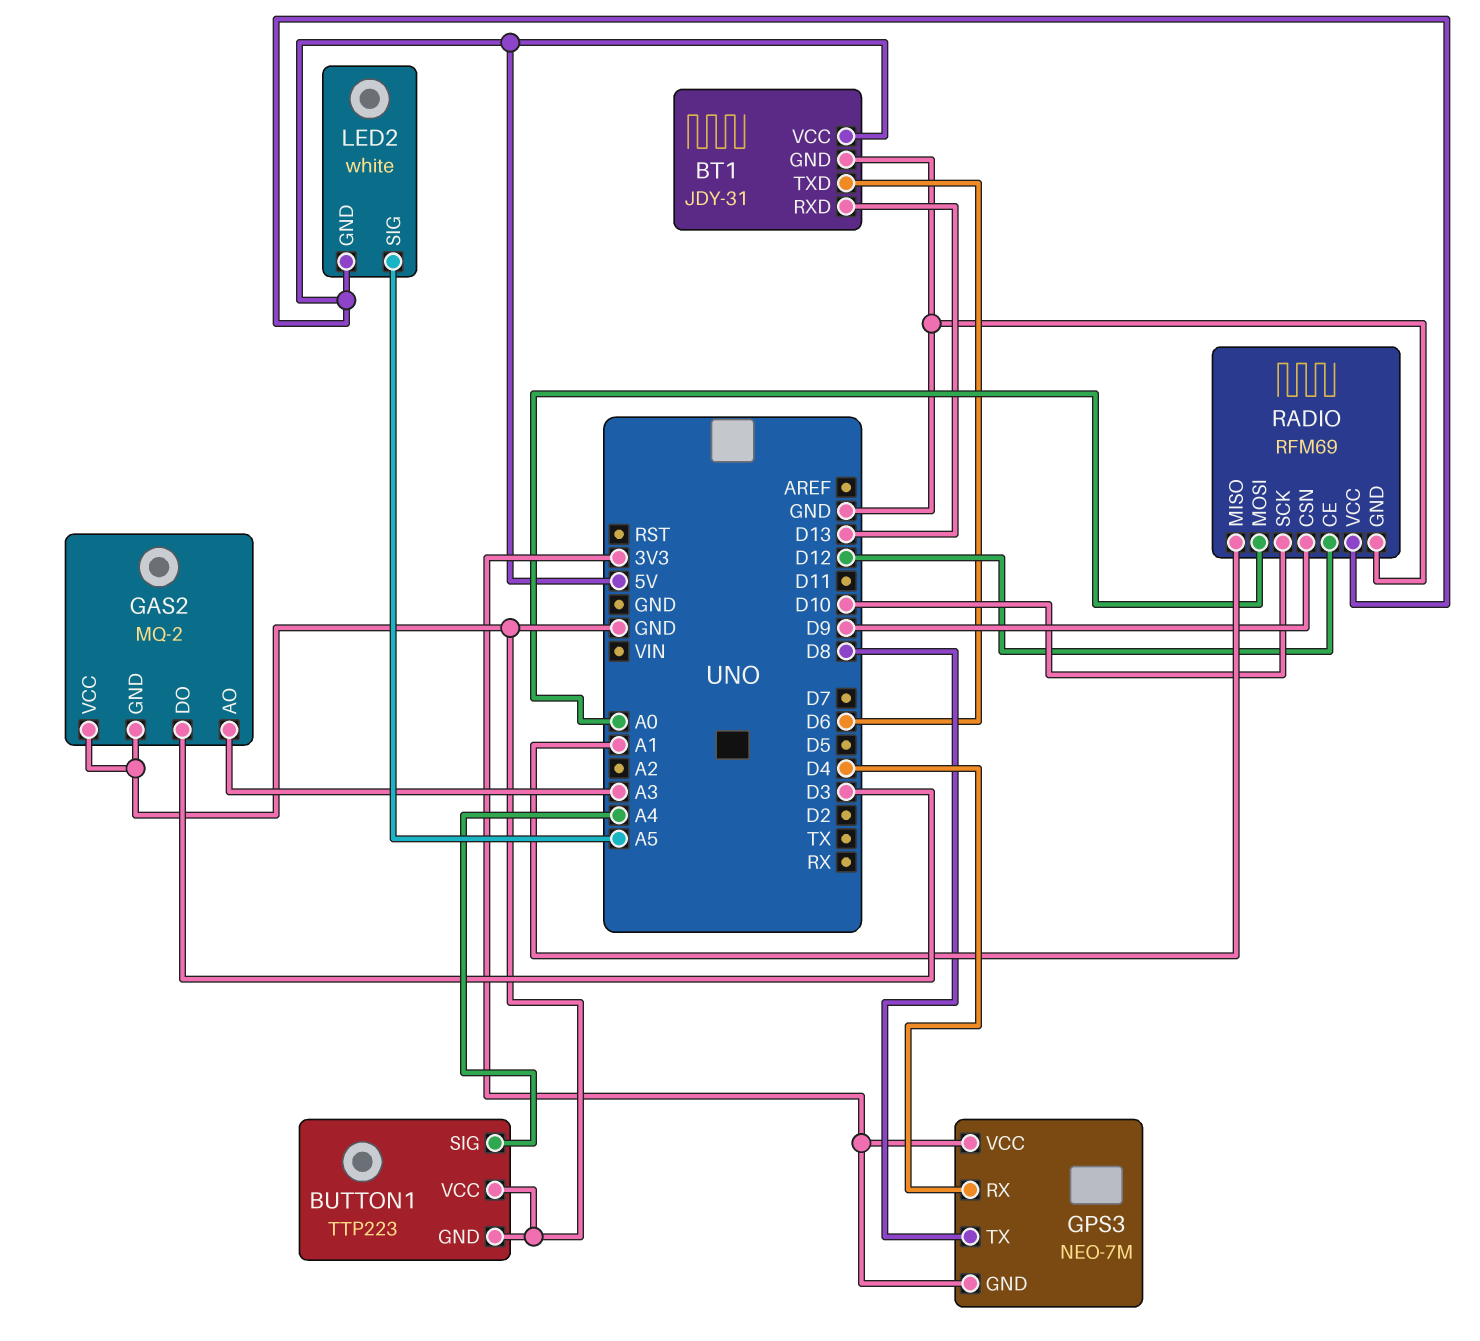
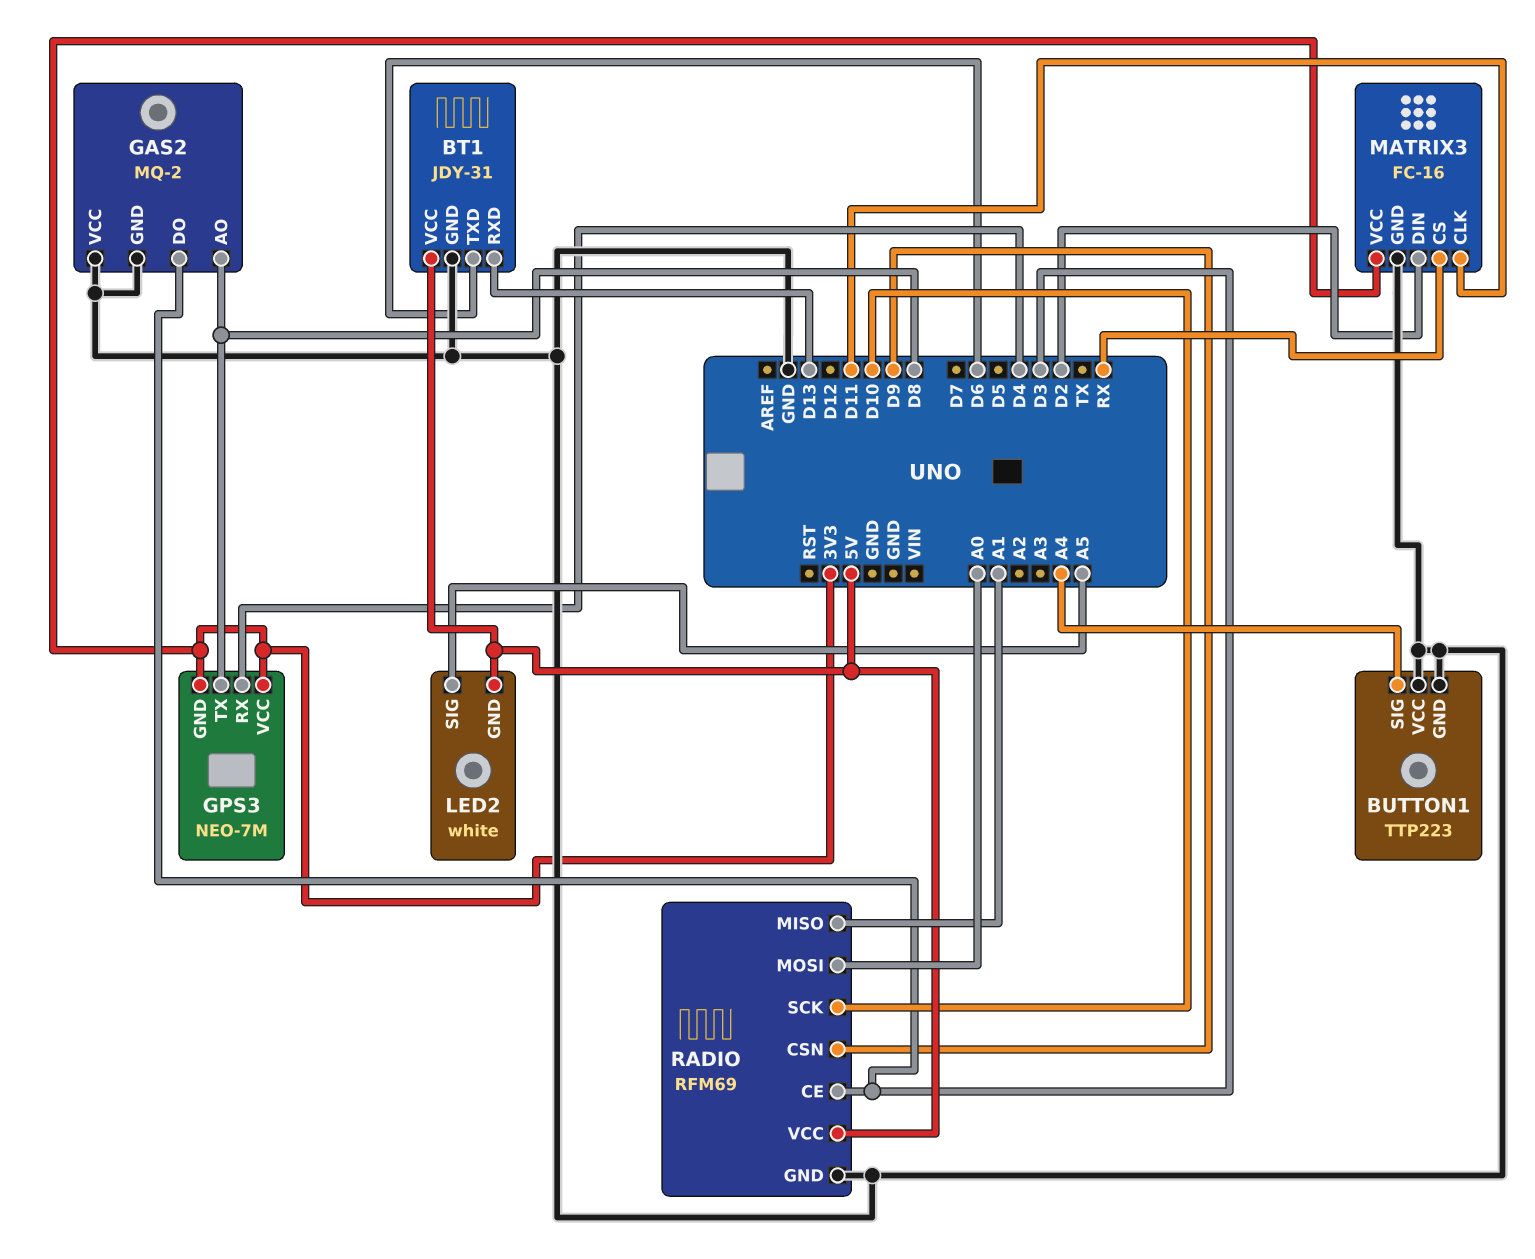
GAS2 pin AO: A3 -> D8
MATRIX3: none -> FC-16
MATRIX3 pin CLK: none -> D11
MATRIX3 pin CS: none -> RX
MATRIX3 pin DIN: none -> D2
MATRIX3 pin GND: none -> GND
MATRIX3 pin VCC: none -> 3V3
RADIO pin CE: D12 -> D3

